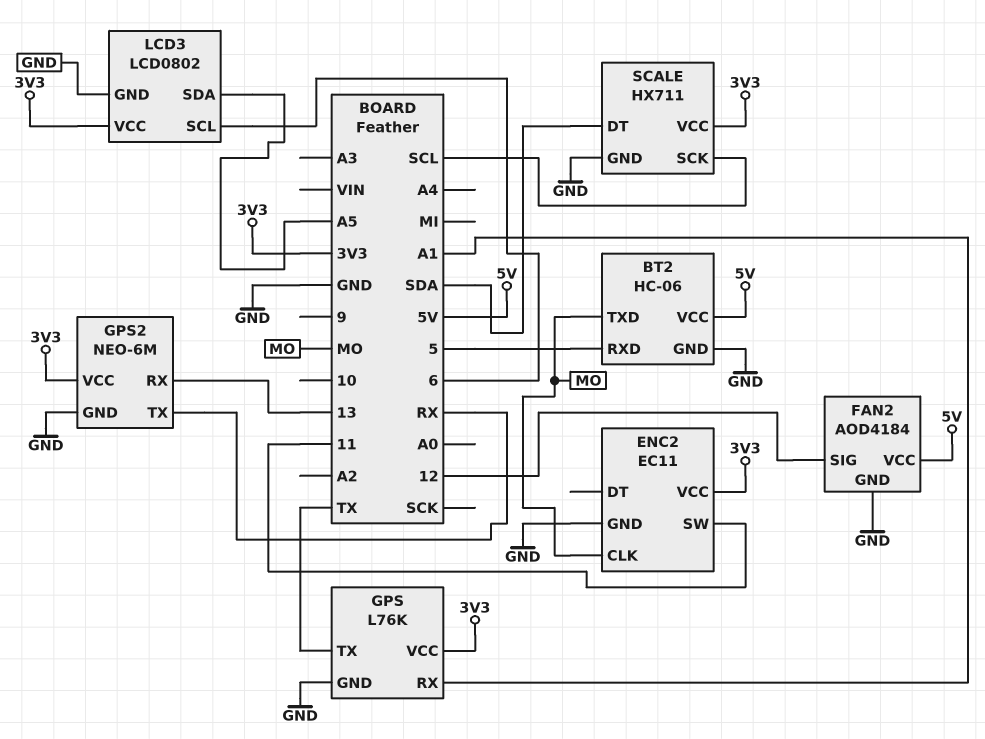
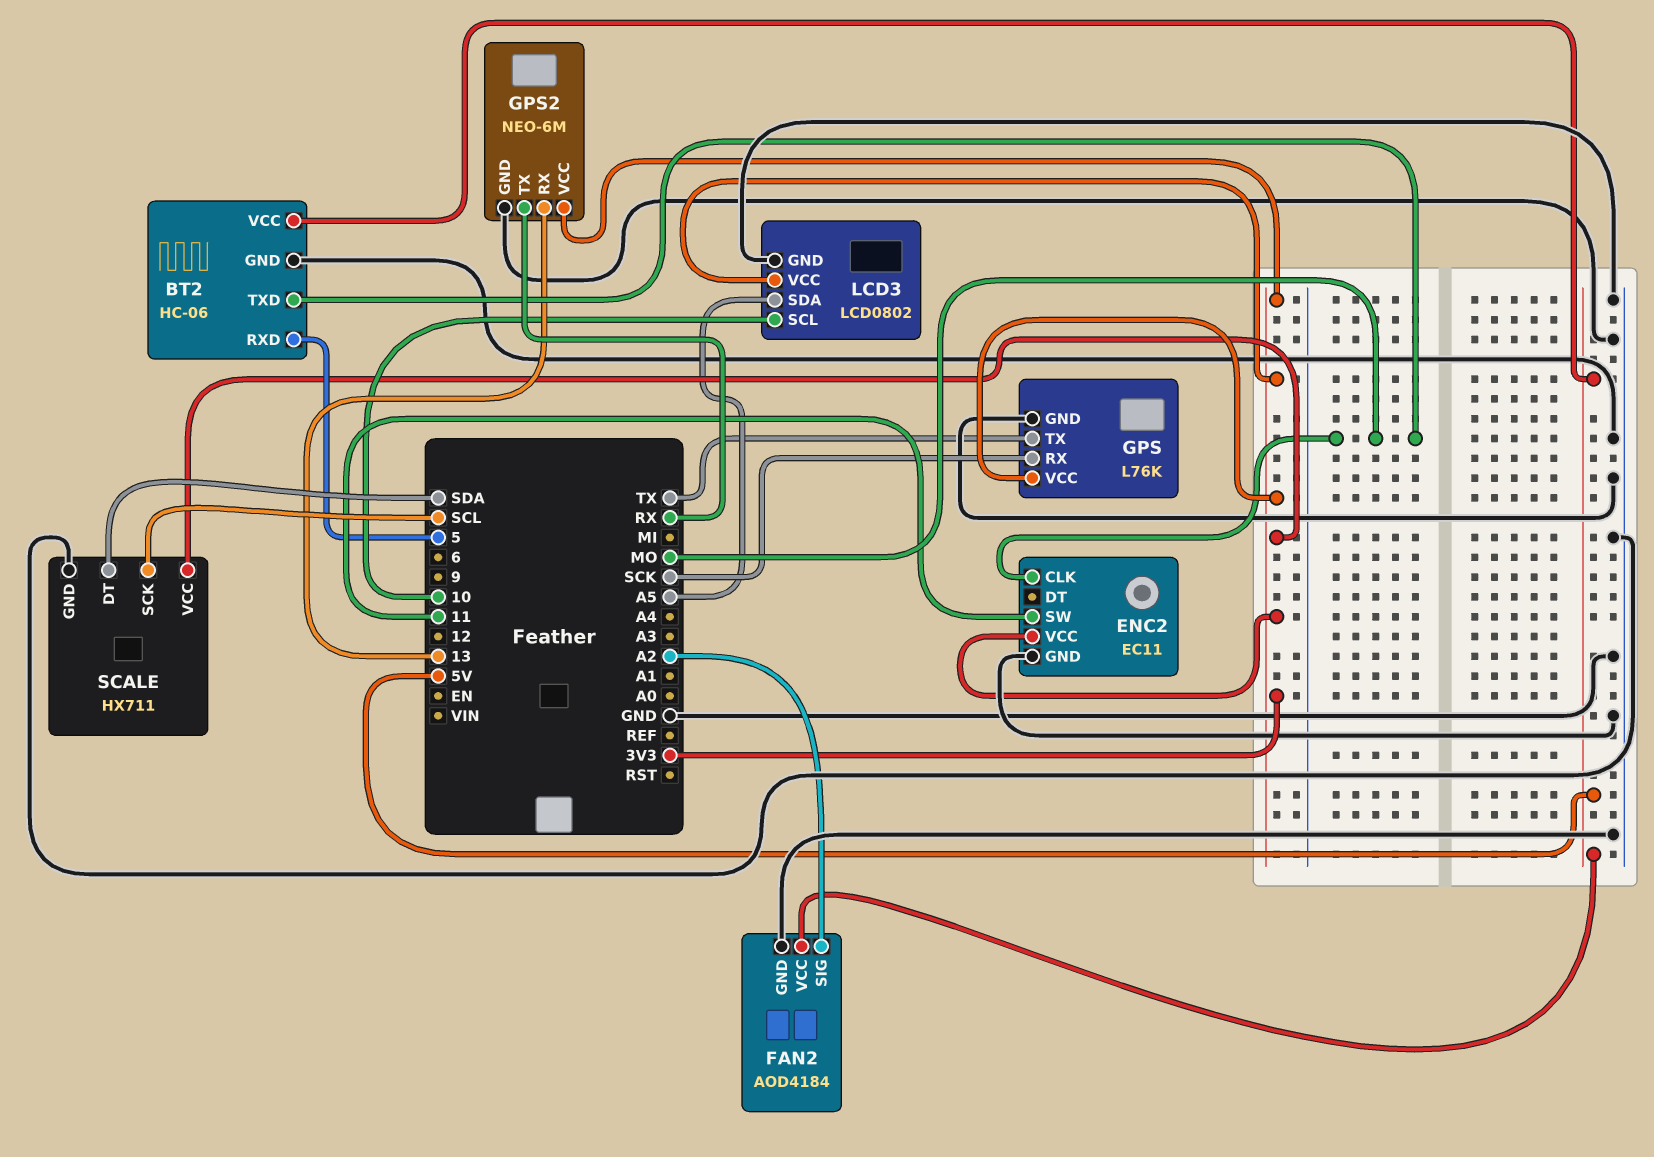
FAN2 pin SIG: 12 -> A2
GPS pin RX: A1 -> SCK
LCD3 pin SCL: 6 -> 10

